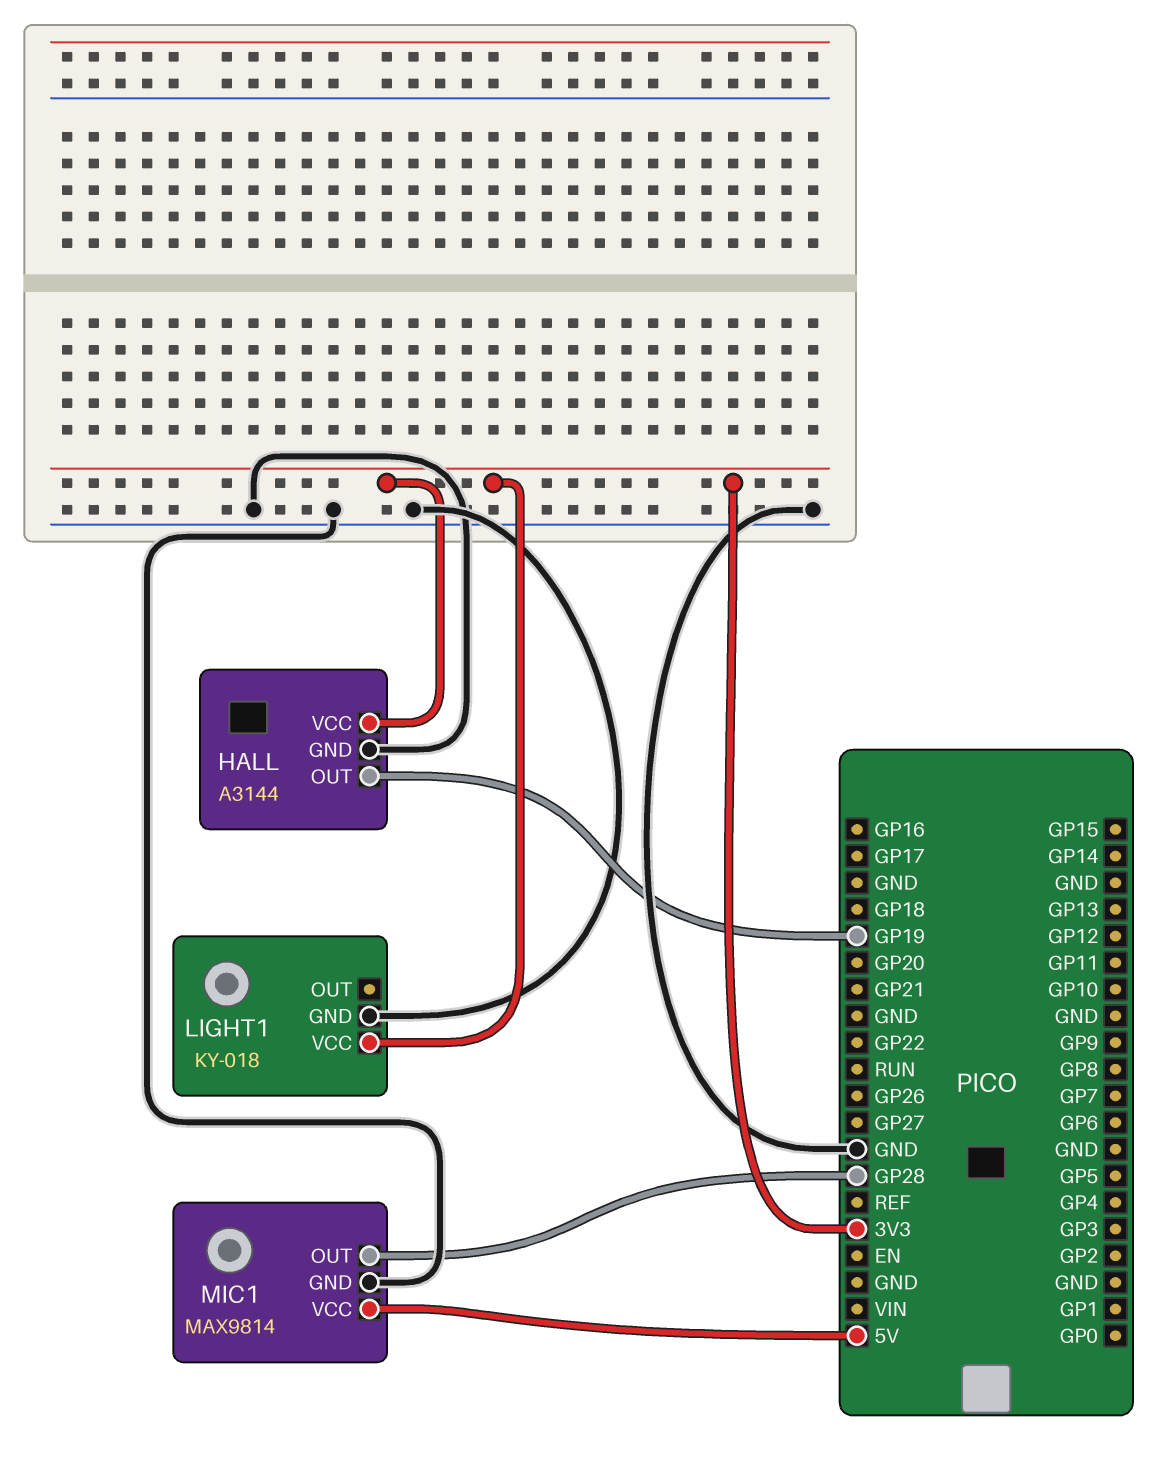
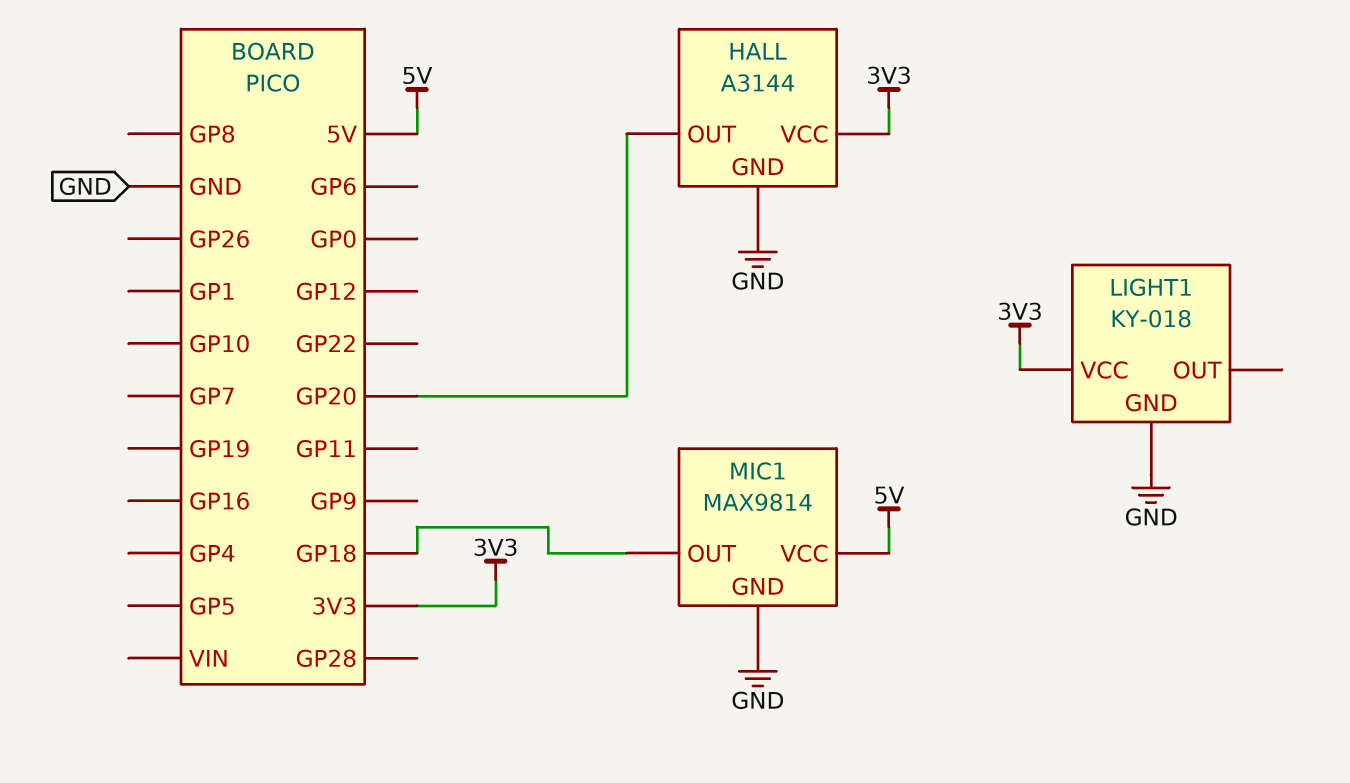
HALL pin OUT: GP19 -> GP20
MIC1 pin OUT: GP28 -> GP18

